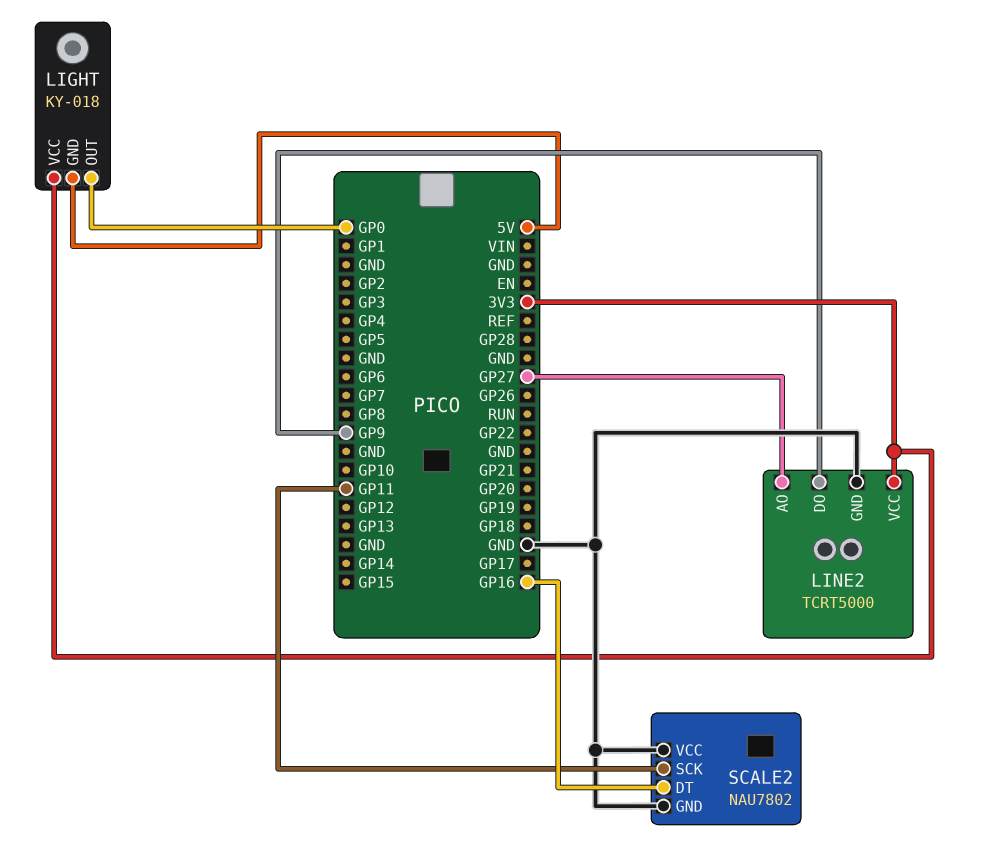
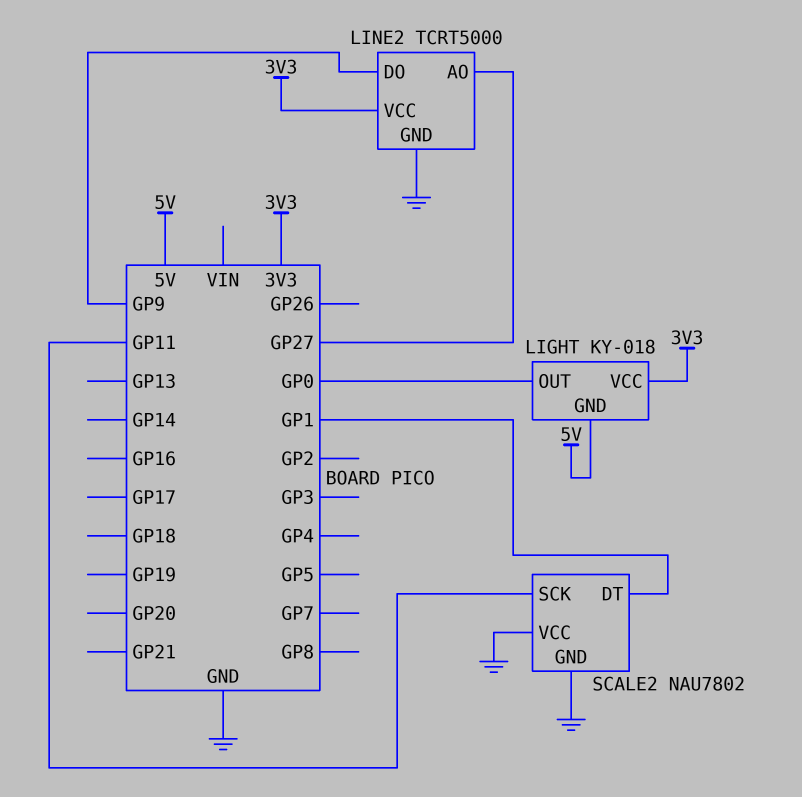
SCALE2 pin DT: GP16 -> GP1

